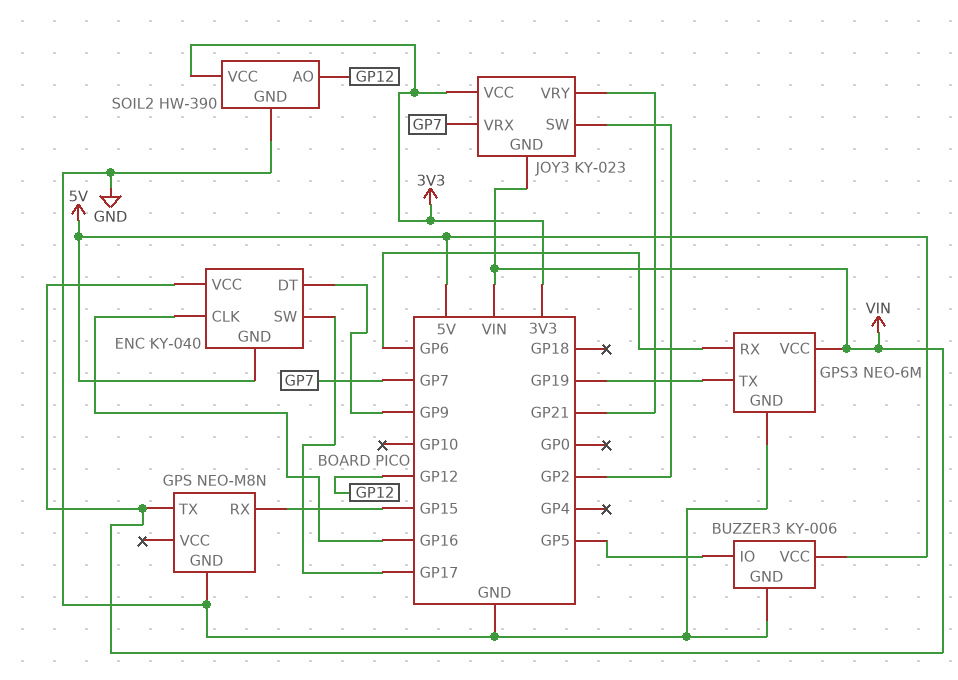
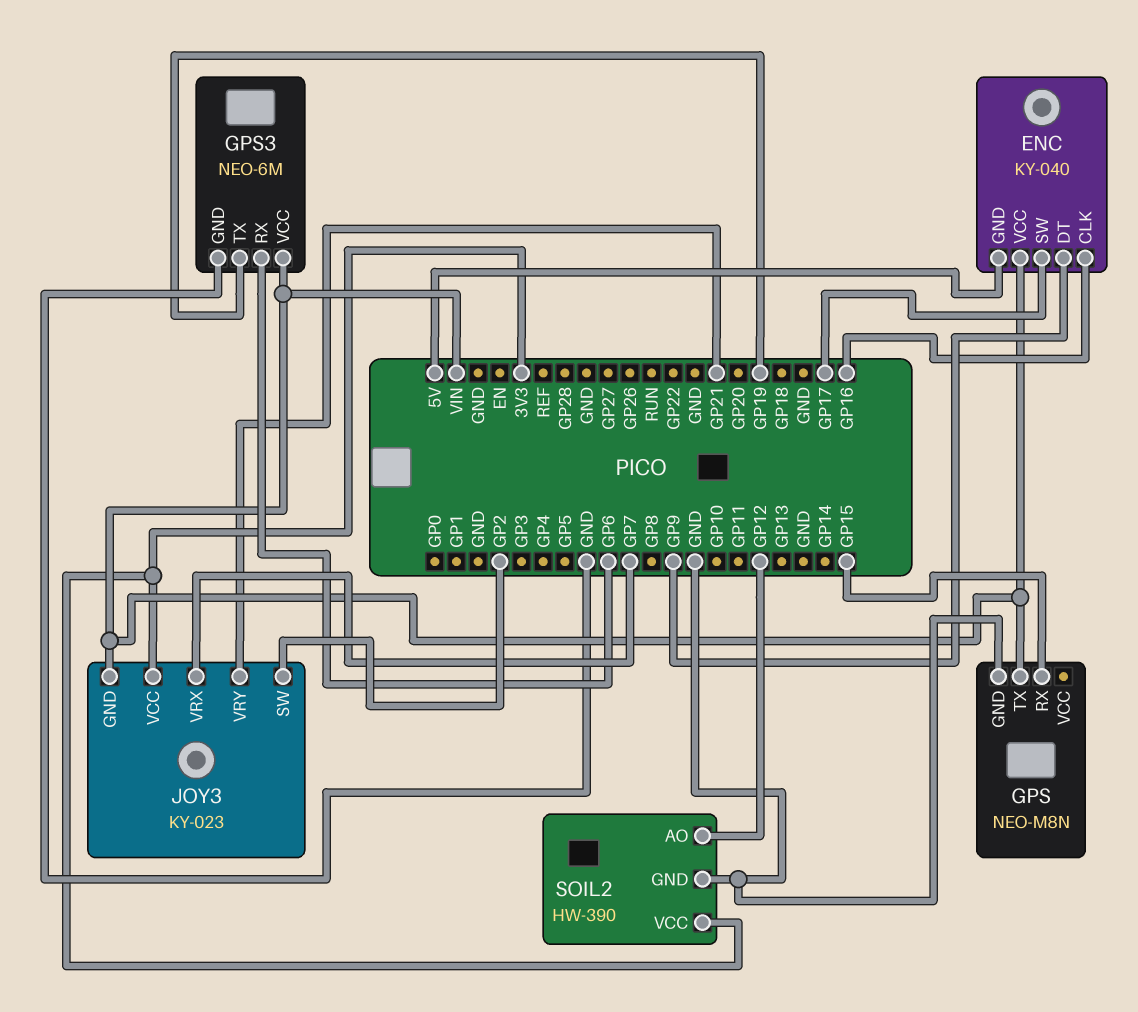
BUZZER3: KY-006 -> none
BUZZER3 pin GND: GND -> none
BUZZER3 pin IO: GP5 -> none
BUZZER3 pin VCC: 5V -> none

